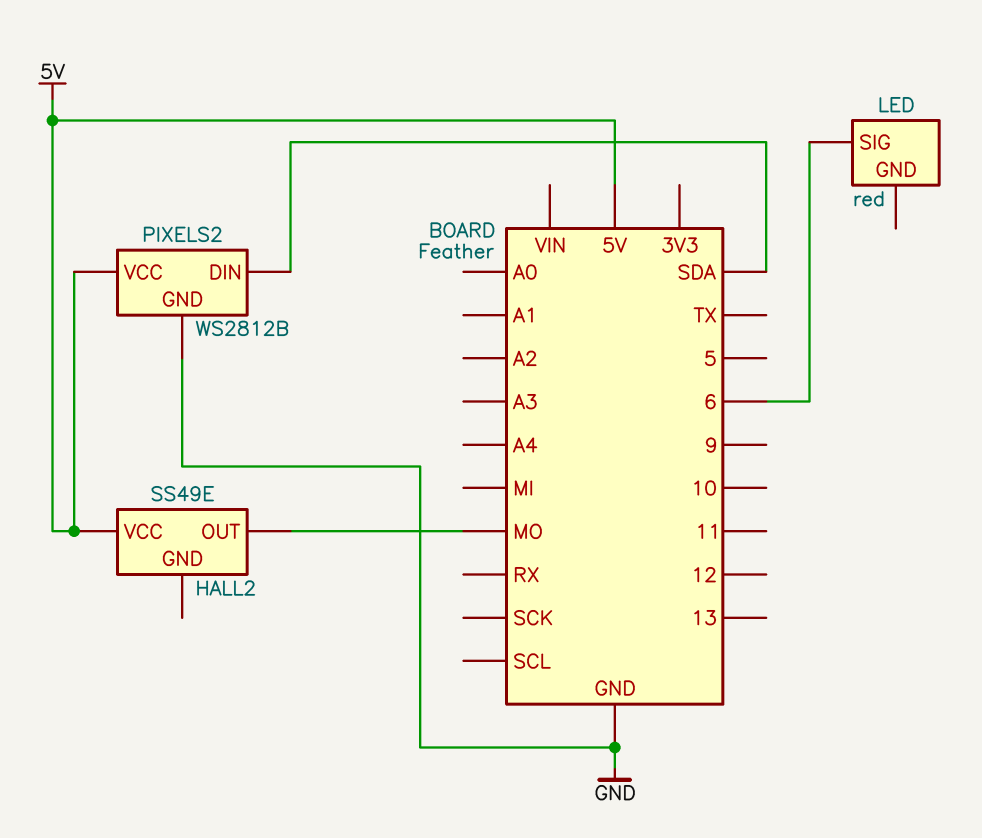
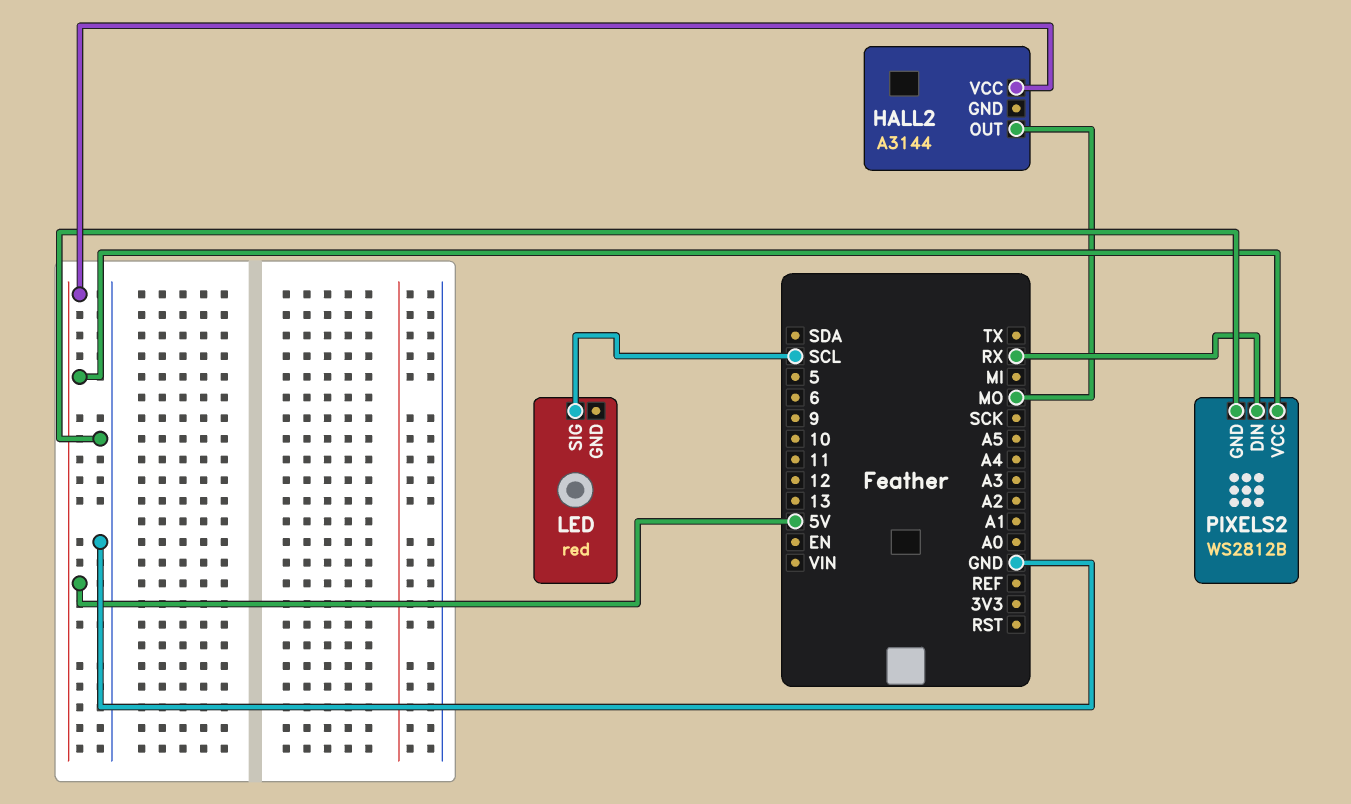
HALL2: SS49E -> A3144
LED pin SIG: 6 -> SCL
PIXELS2 pin DIN: SDA -> RX

